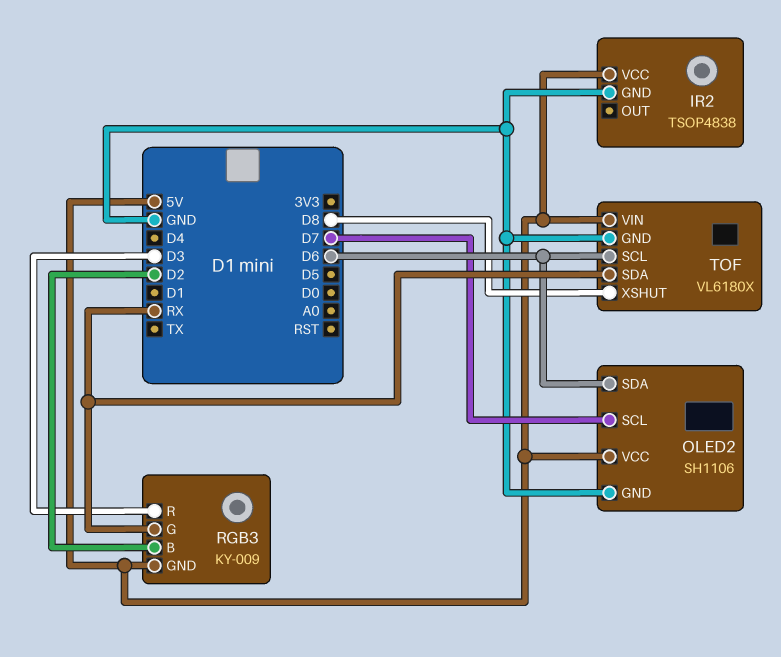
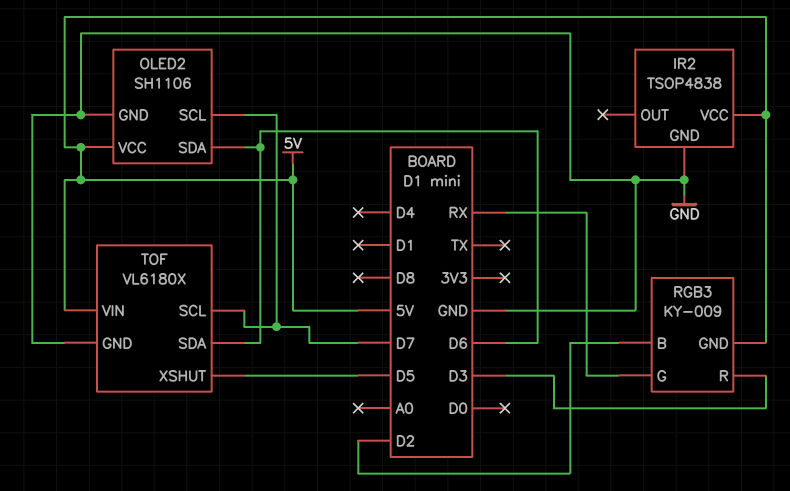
TOF pin SCL: D6 -> D7
TOF pin SDA: RX -> D6
TOF pin XSHUT: D8 -> D5

